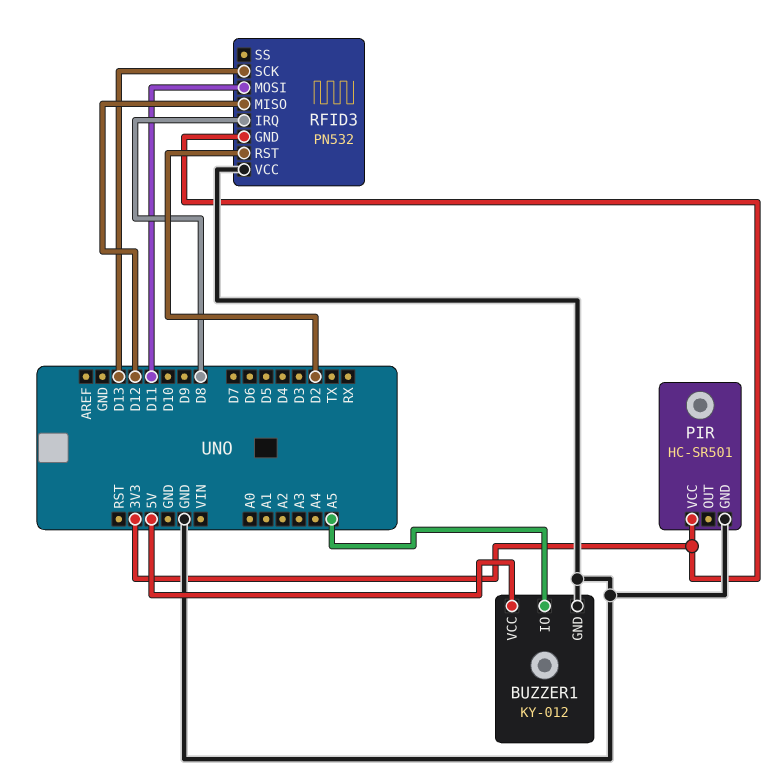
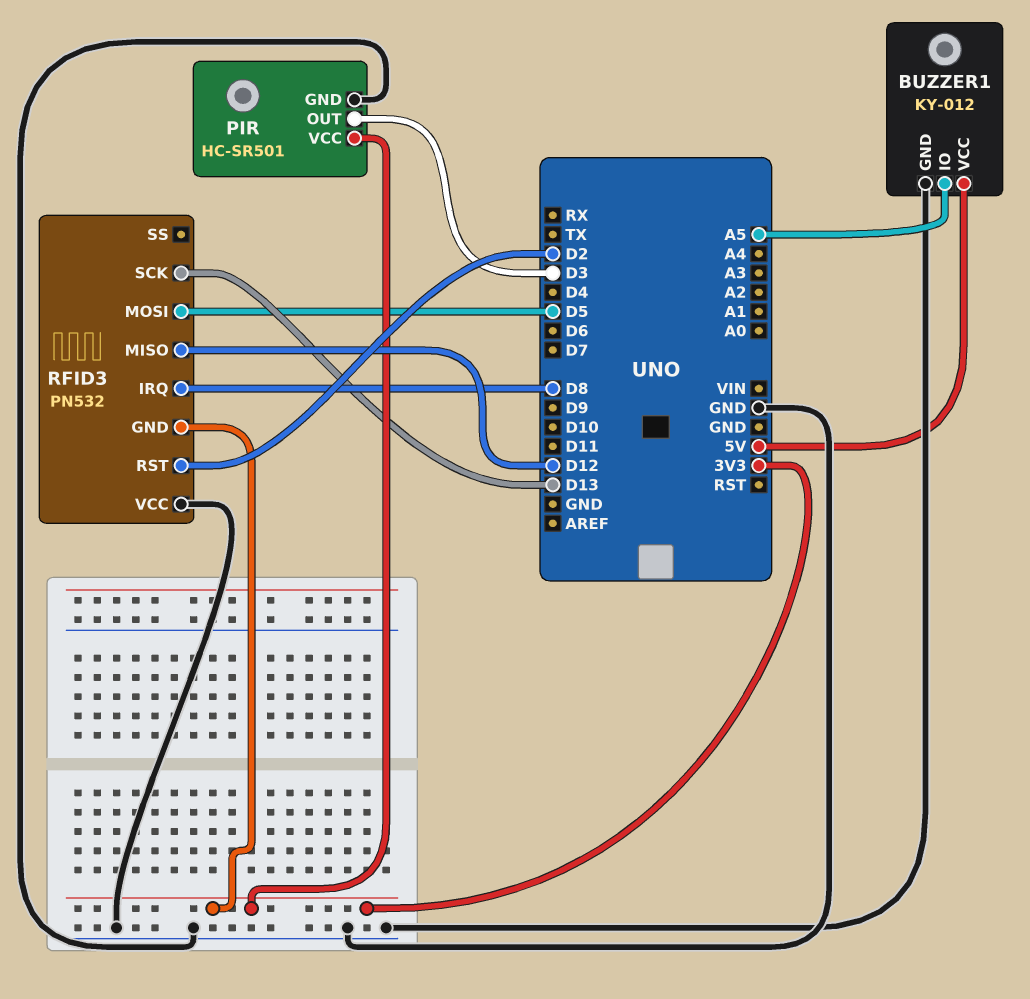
PIR pin OUT: none -> D3
RFID3 pin MOSI: D11 -> D5

